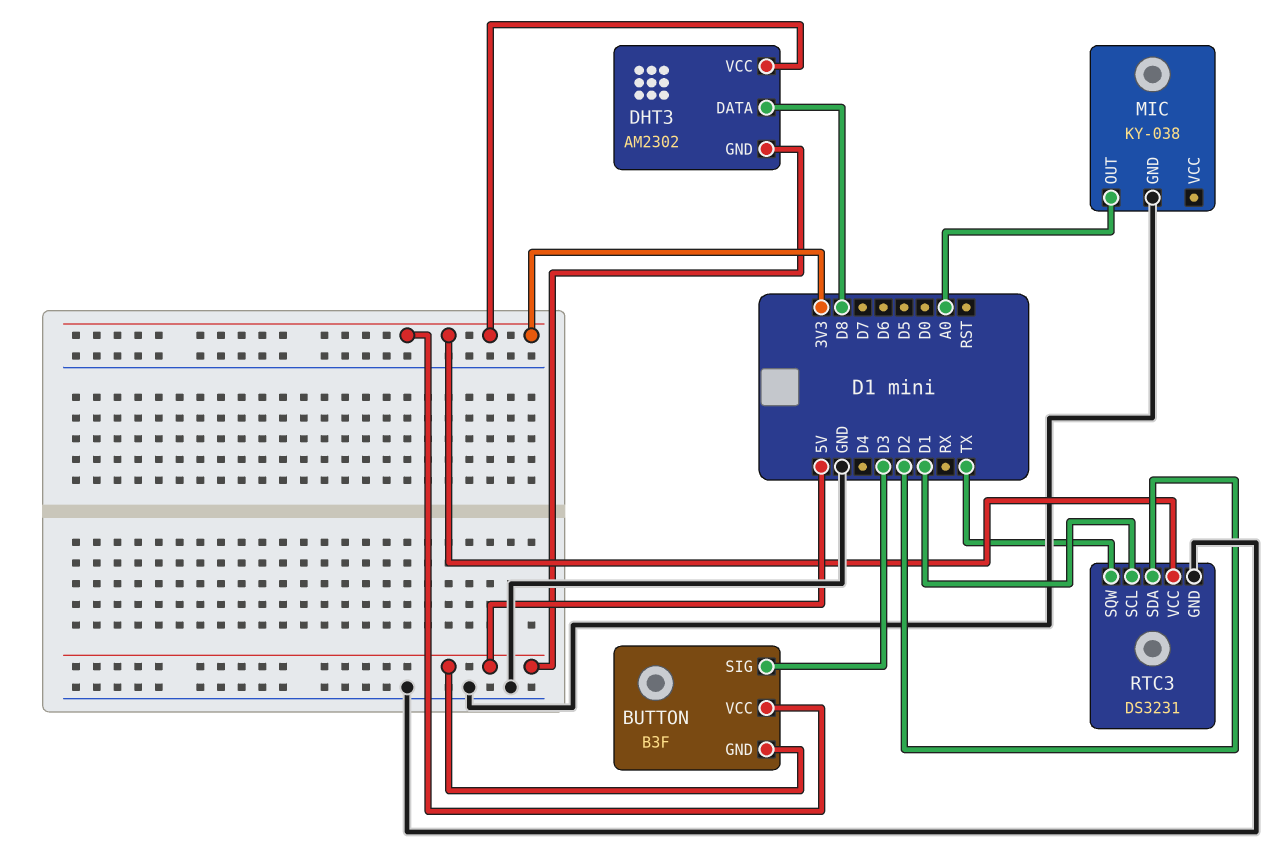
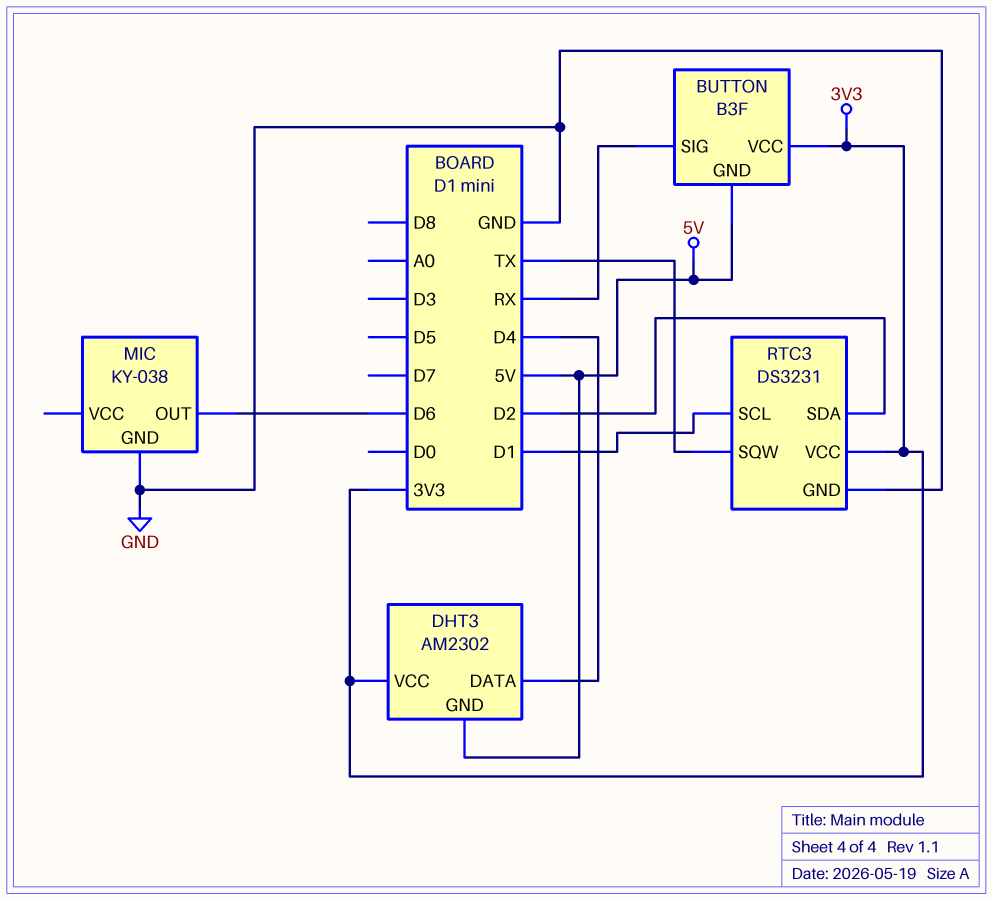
BUTTON pin SIG: D3 -> RX
DHT3 pin DATA: D8 -> D4
MIC pin OUT: A0 -> D6

